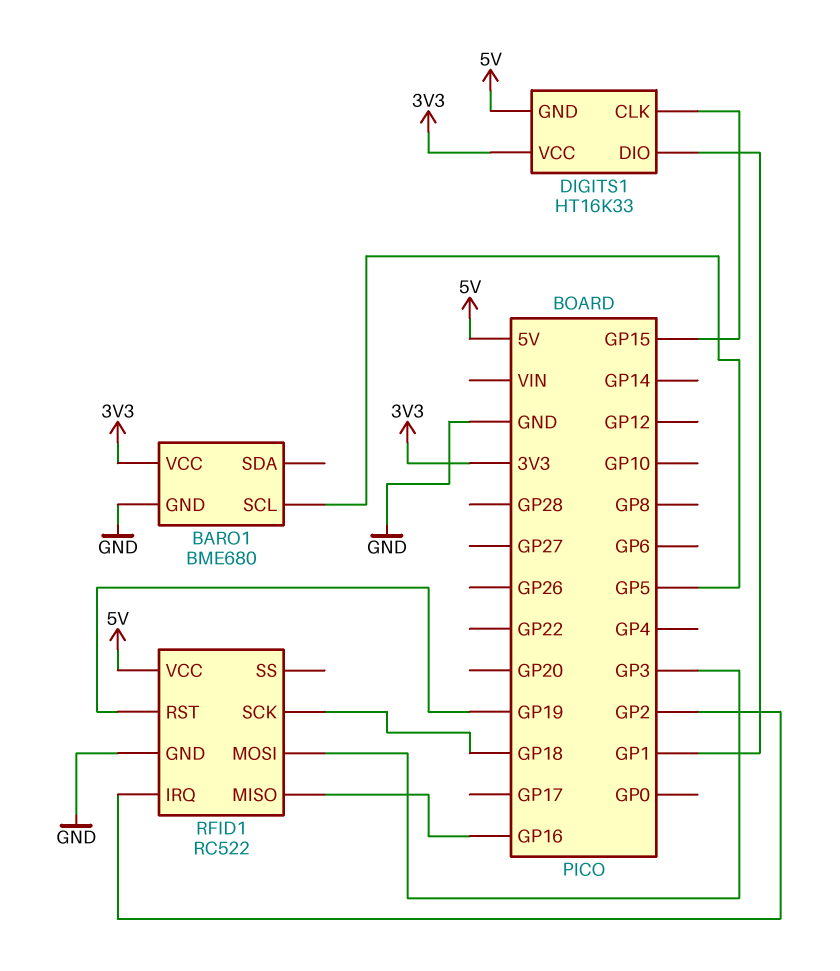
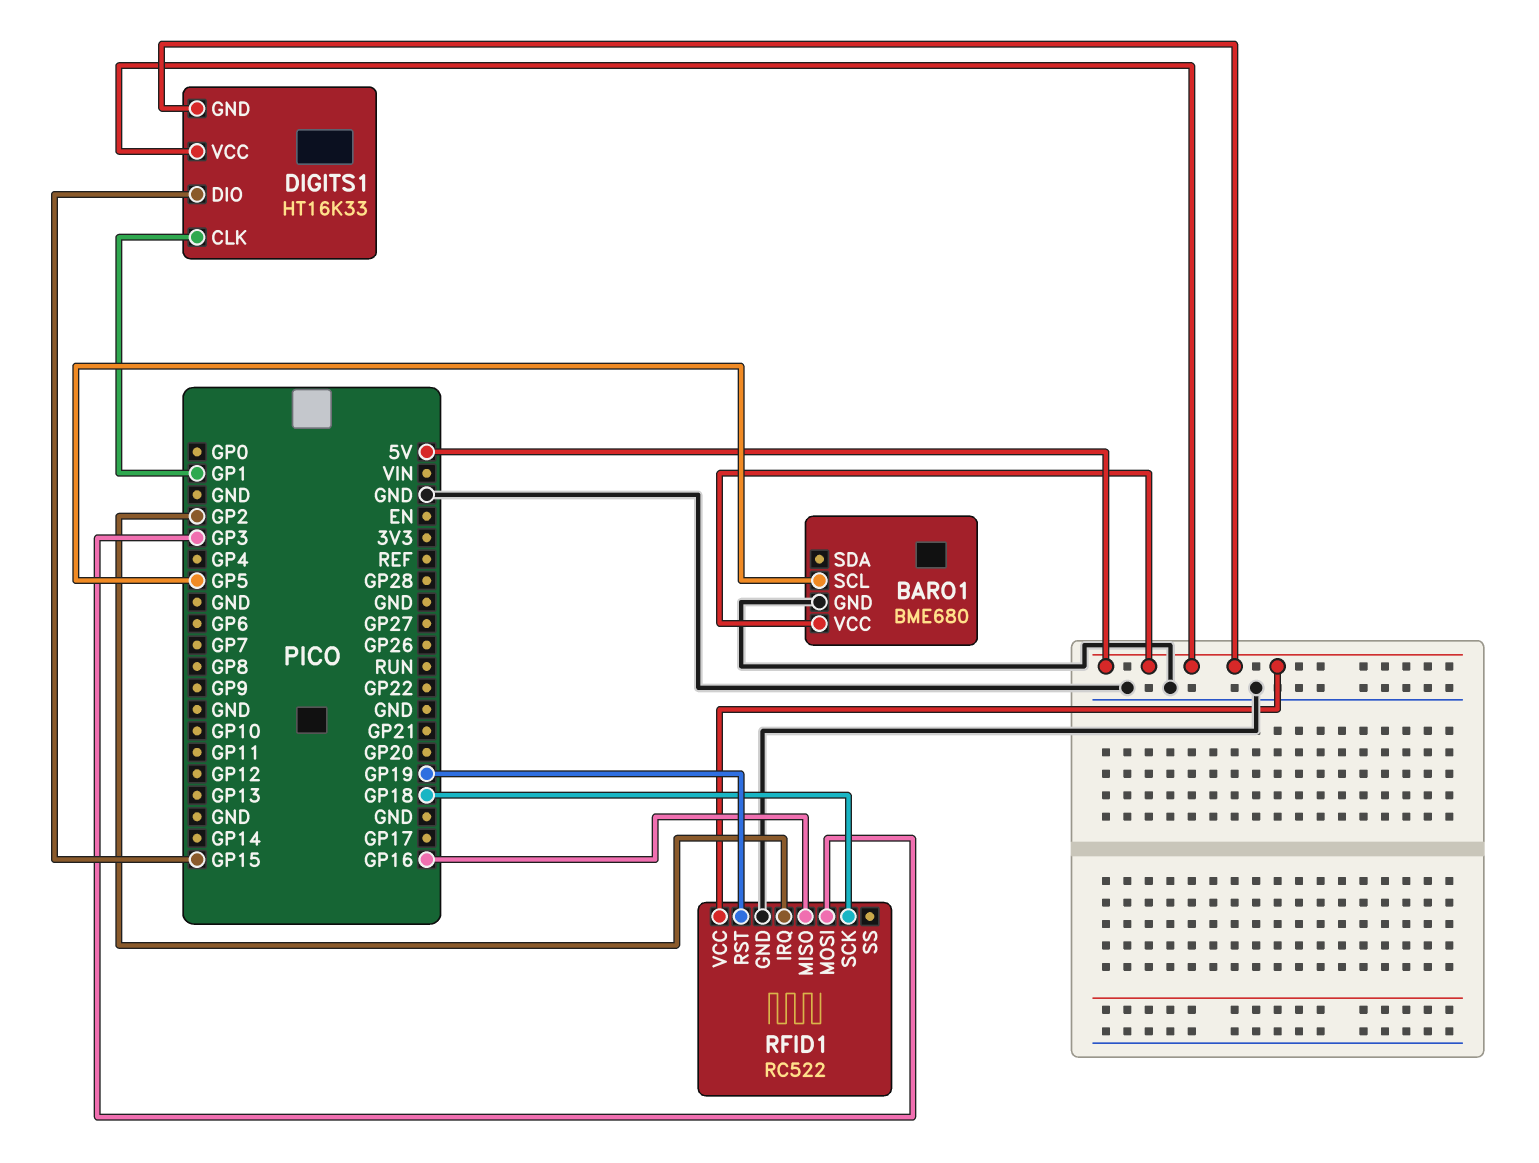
BARO1 pin VCC: 3V3 -> 5V
DIGITS1 pin CLK: GP15 -> GP1
DIGITS1 pin DIO: GP1 -> GP15
DIGITS1 pin VCC: 3V3 -> 5V

